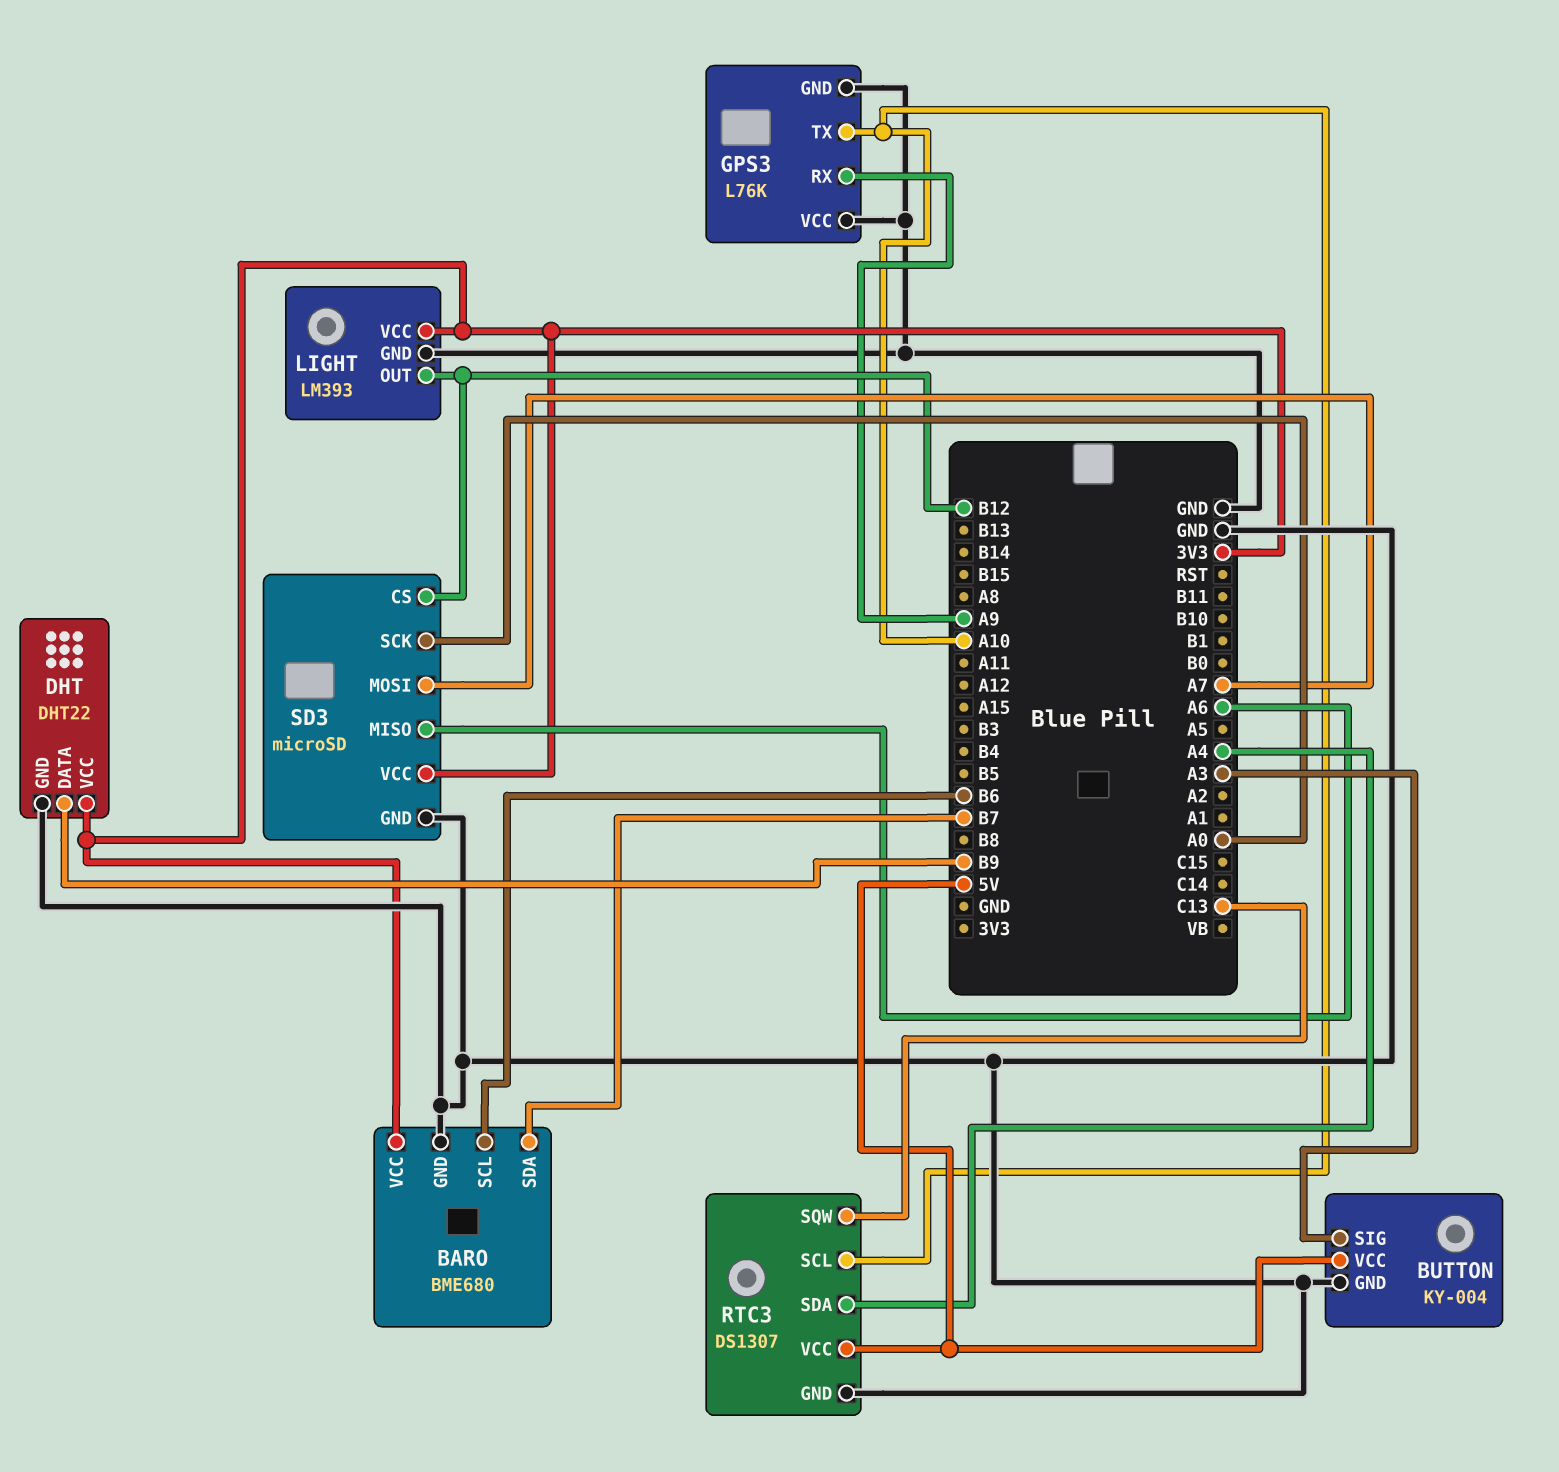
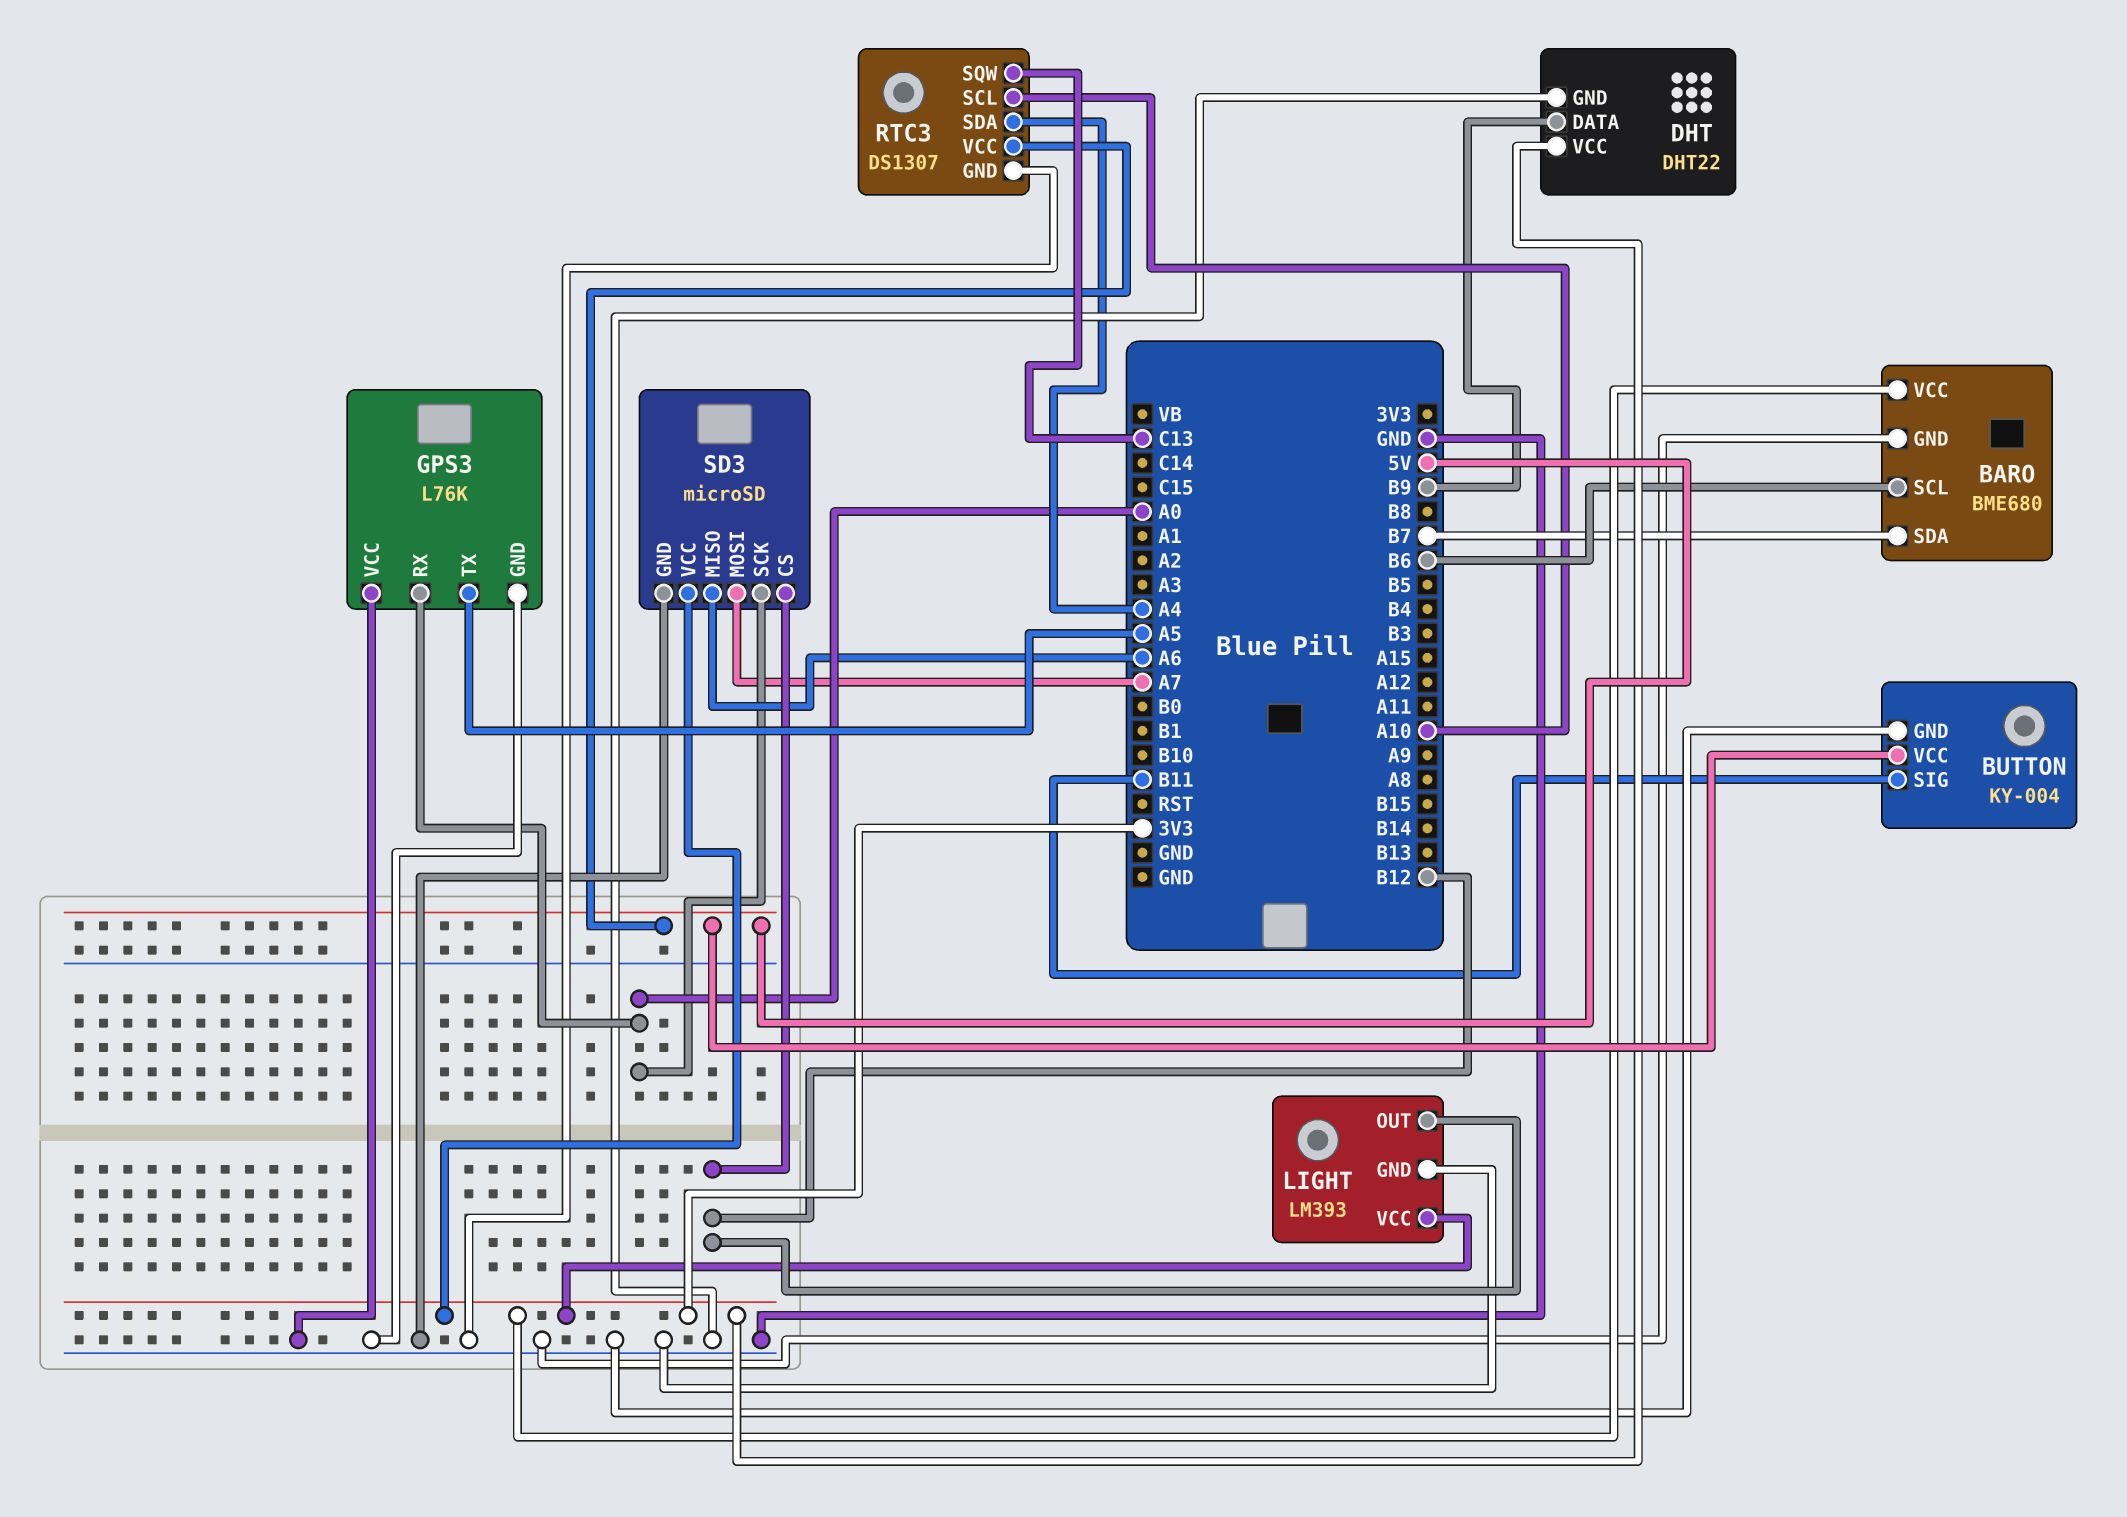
BUTTON pin SIG: A3 -> B11
GPS3 pin RX: A9 -> A0
GPS3 pin TX: A10 -> A5

